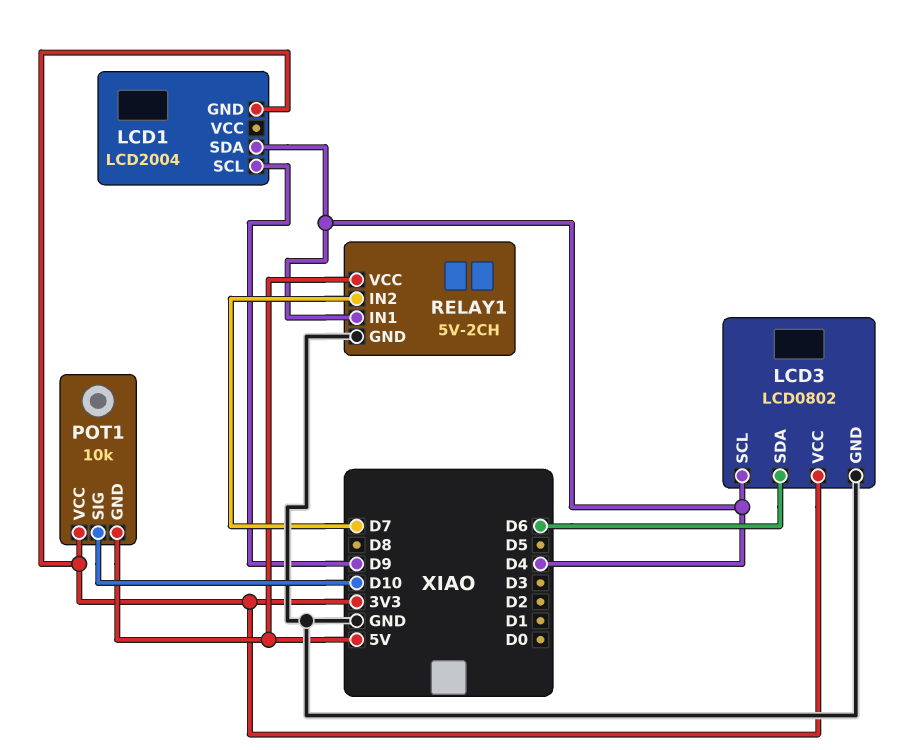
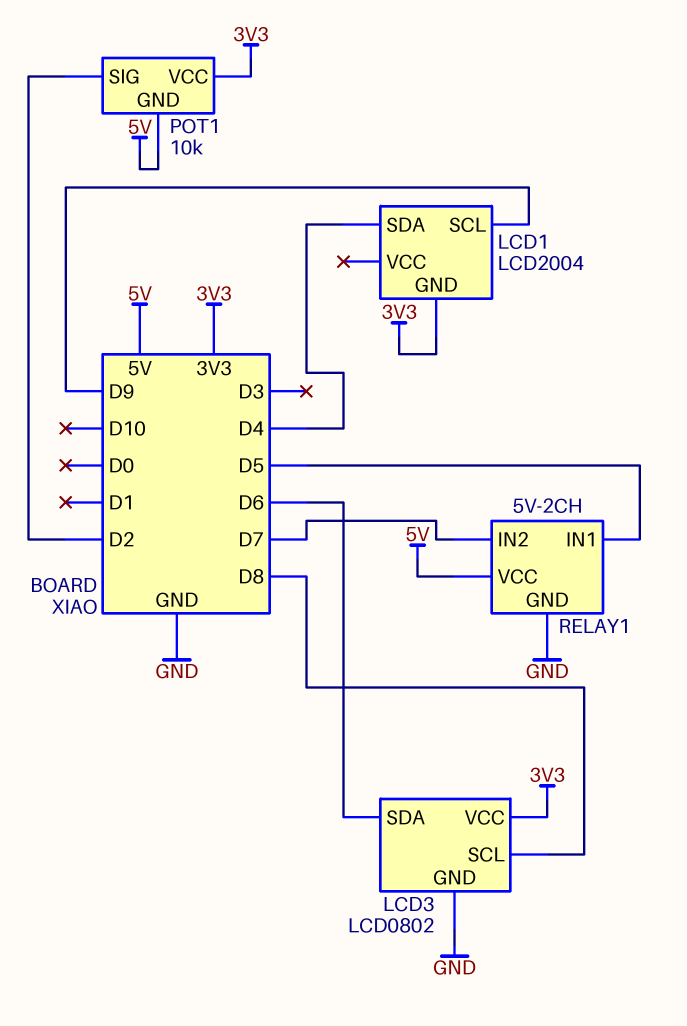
LCD3 pin SCL: D4 -> D8
POT1 pin SIG: D10 -> D2
RELAY1 pin IN1: D4 -> D5

